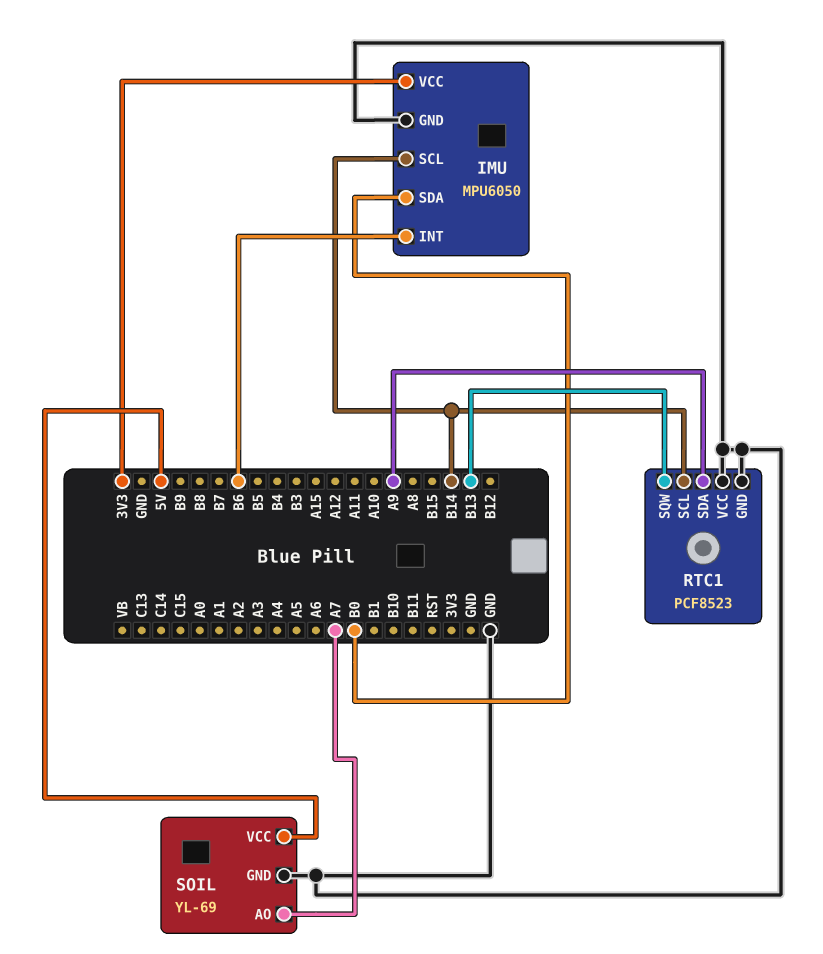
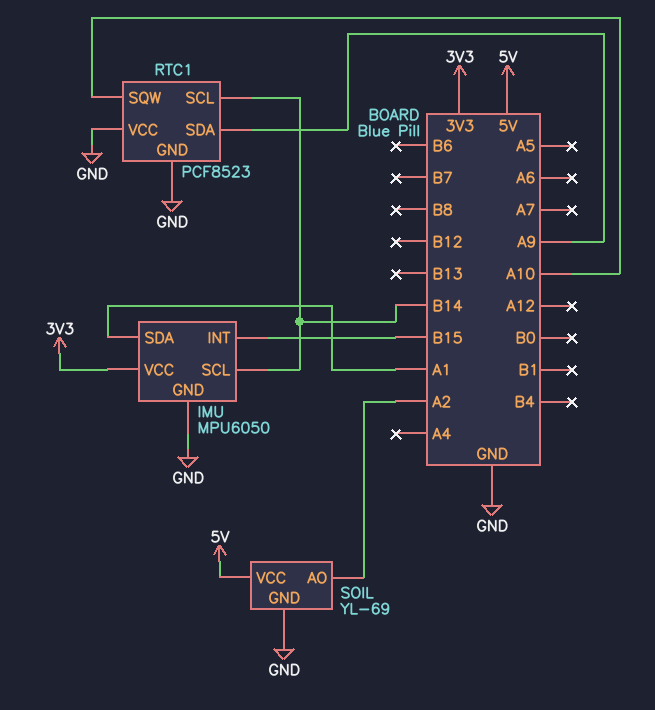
IMU pin INT: B6 -> B15
IMU pin SDA: B0 -> A1
RTC1 pin SQW: B13 -> A10
SOIL pin AO: A7 -> A2

